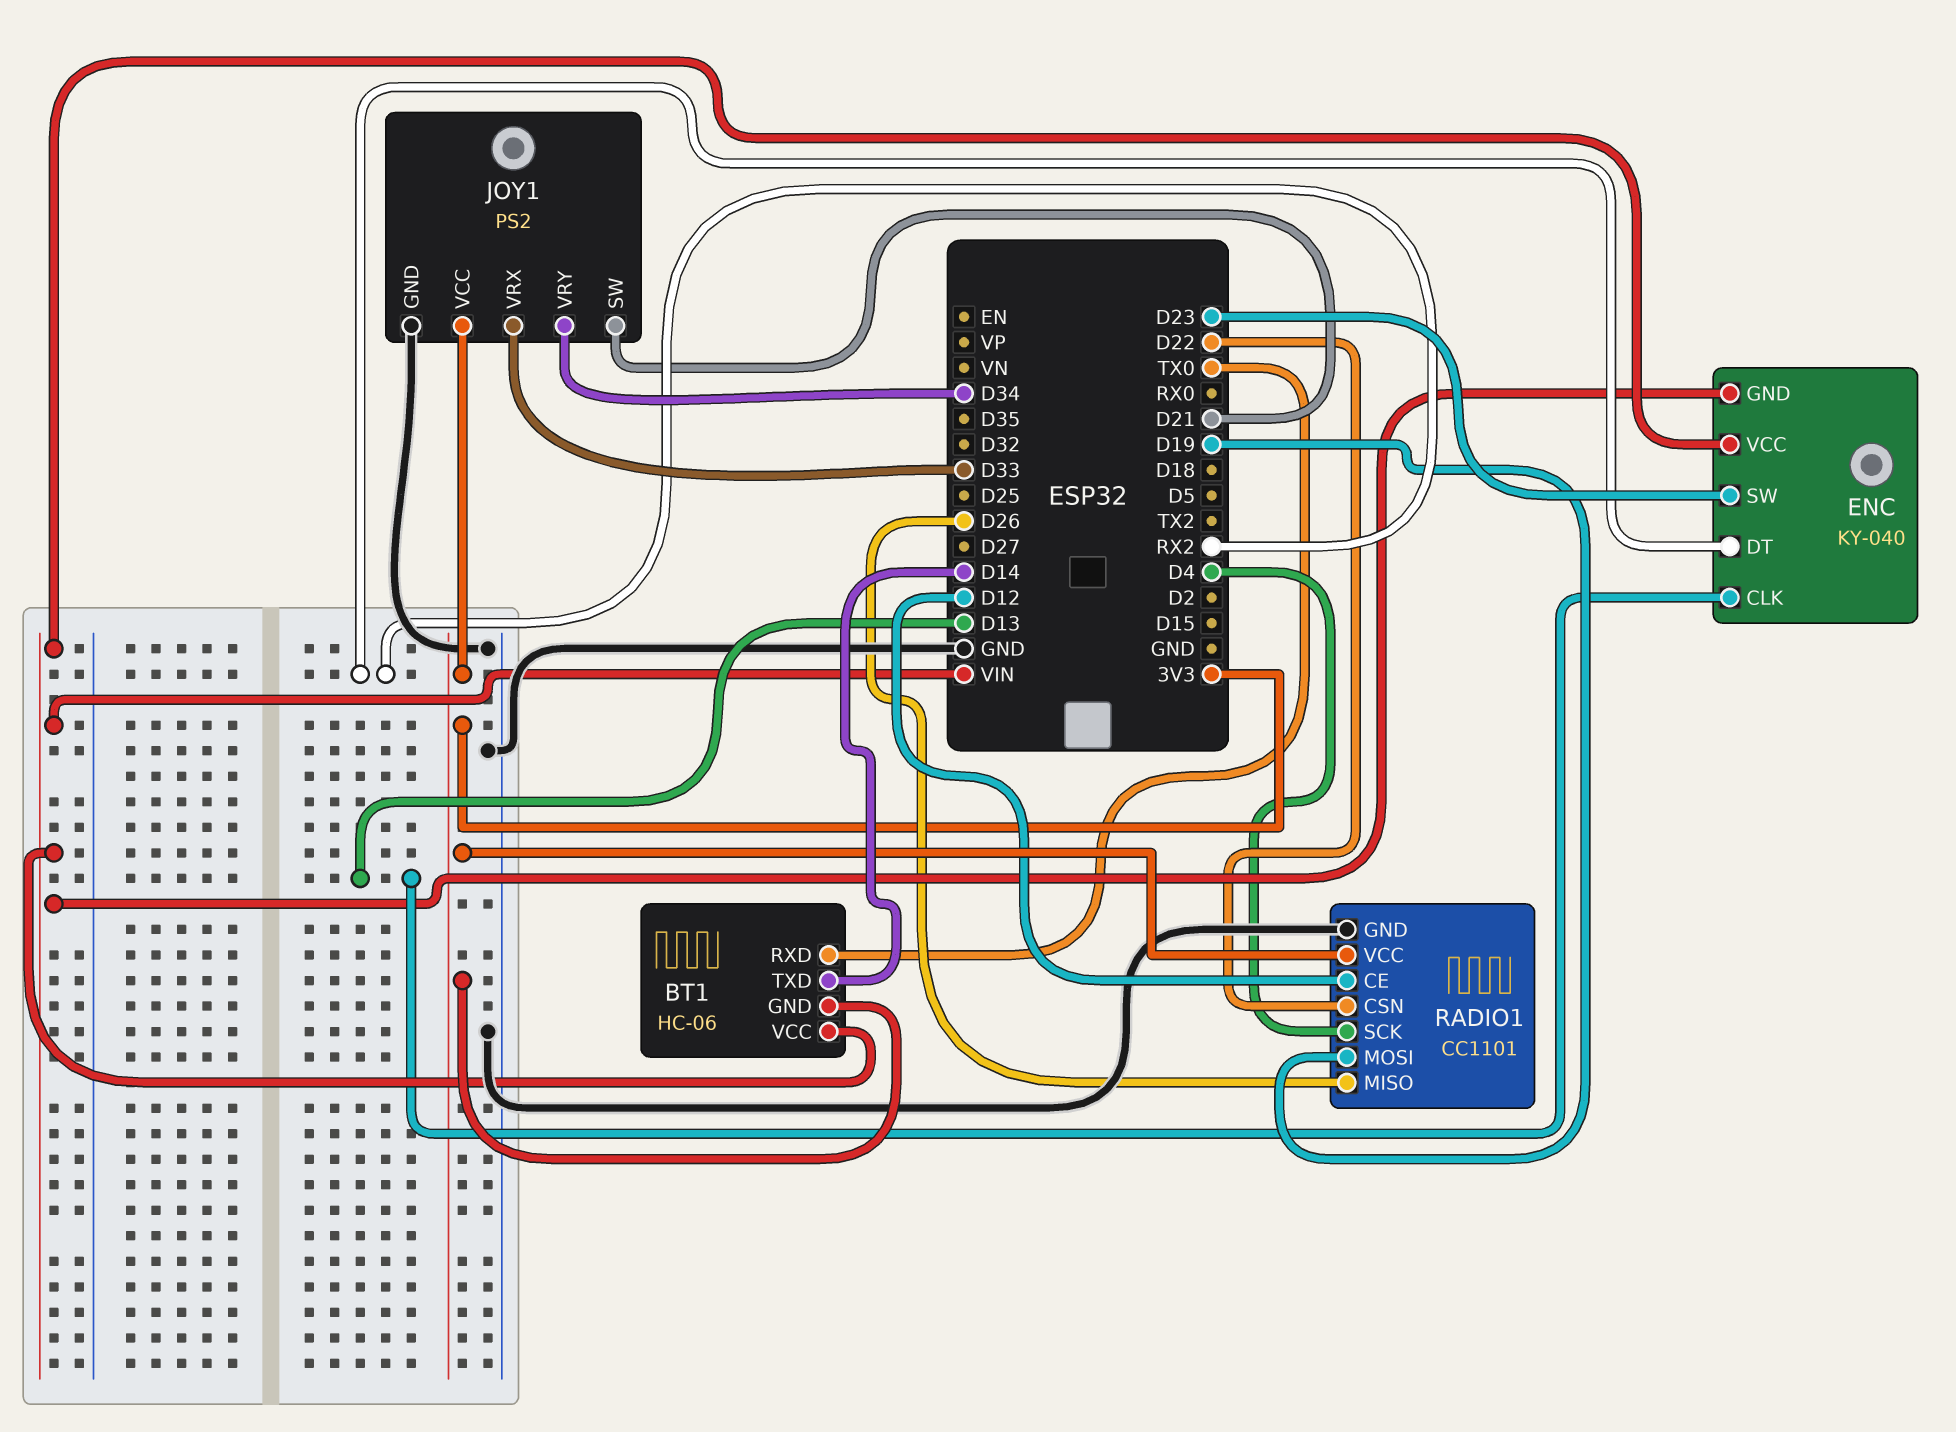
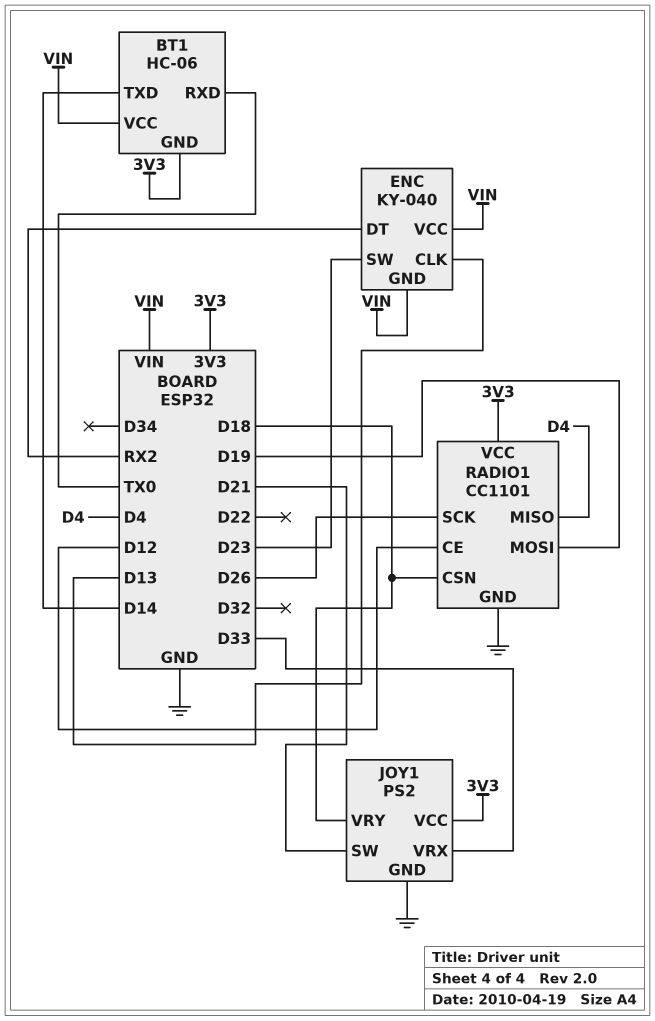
JOY1 pin VRY: D34 -> D18
RADIO1 pin CSN: D22 -> D18
RADIO1 pin MISO: D26 -> D4
RADIO1 pin SCK: D4 -> D26

